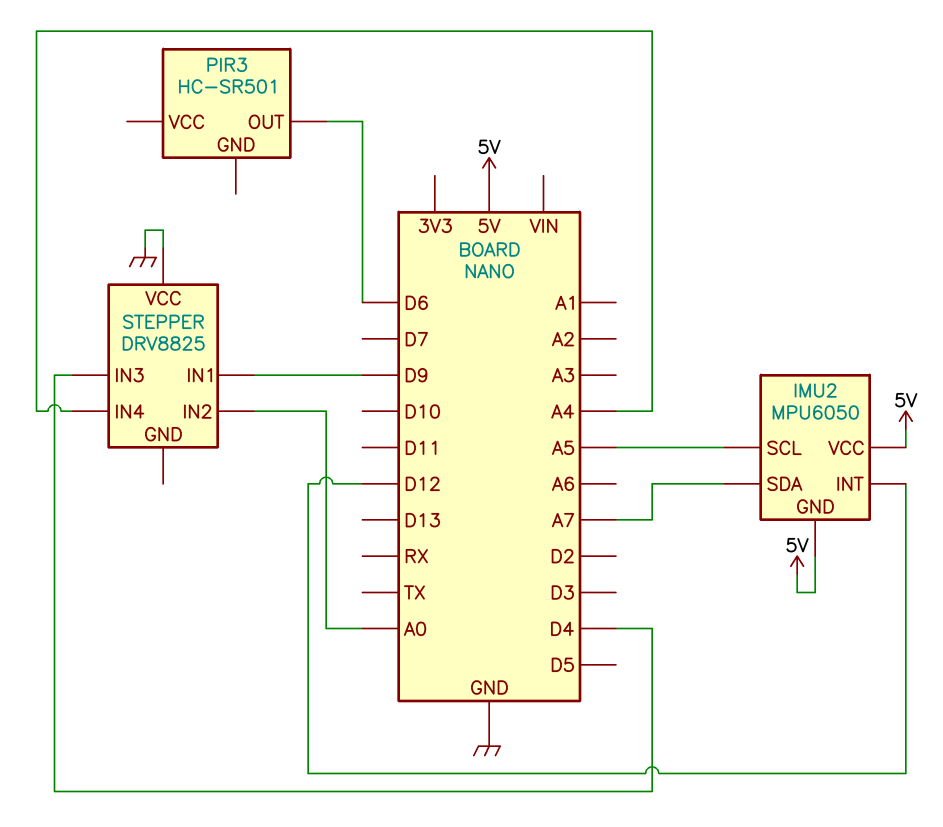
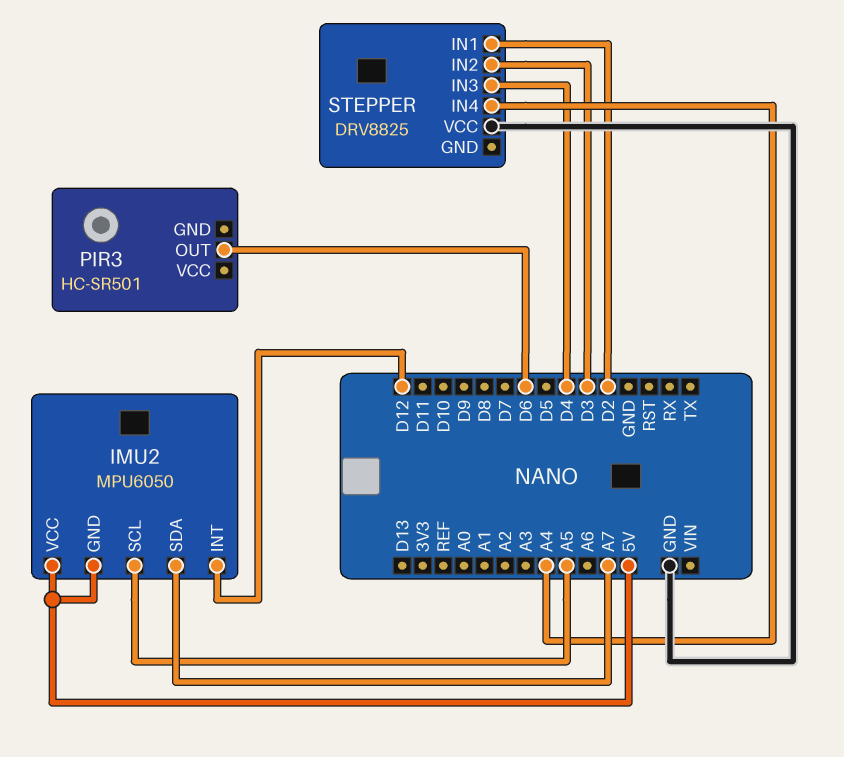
STEPPER pin IN1: D9 -> D2
STEPPER pin IN2: A0 -> D3

